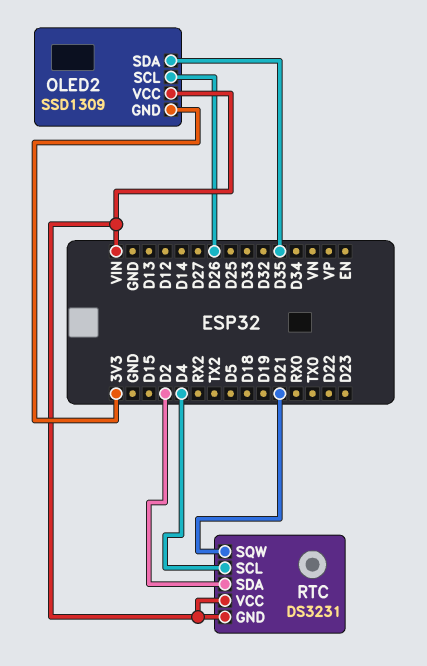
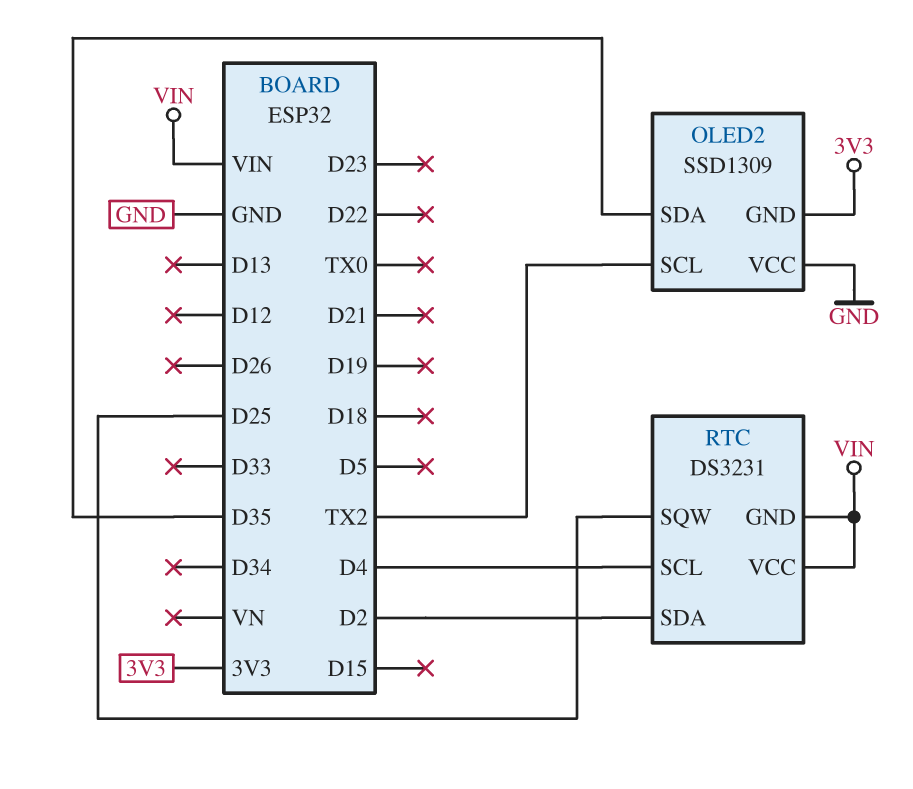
OLED2 pin SCL: D26 -> TX2
OLED2 pin VCC: VIN -> GND
RTC pin SQW: D21 -> D25

